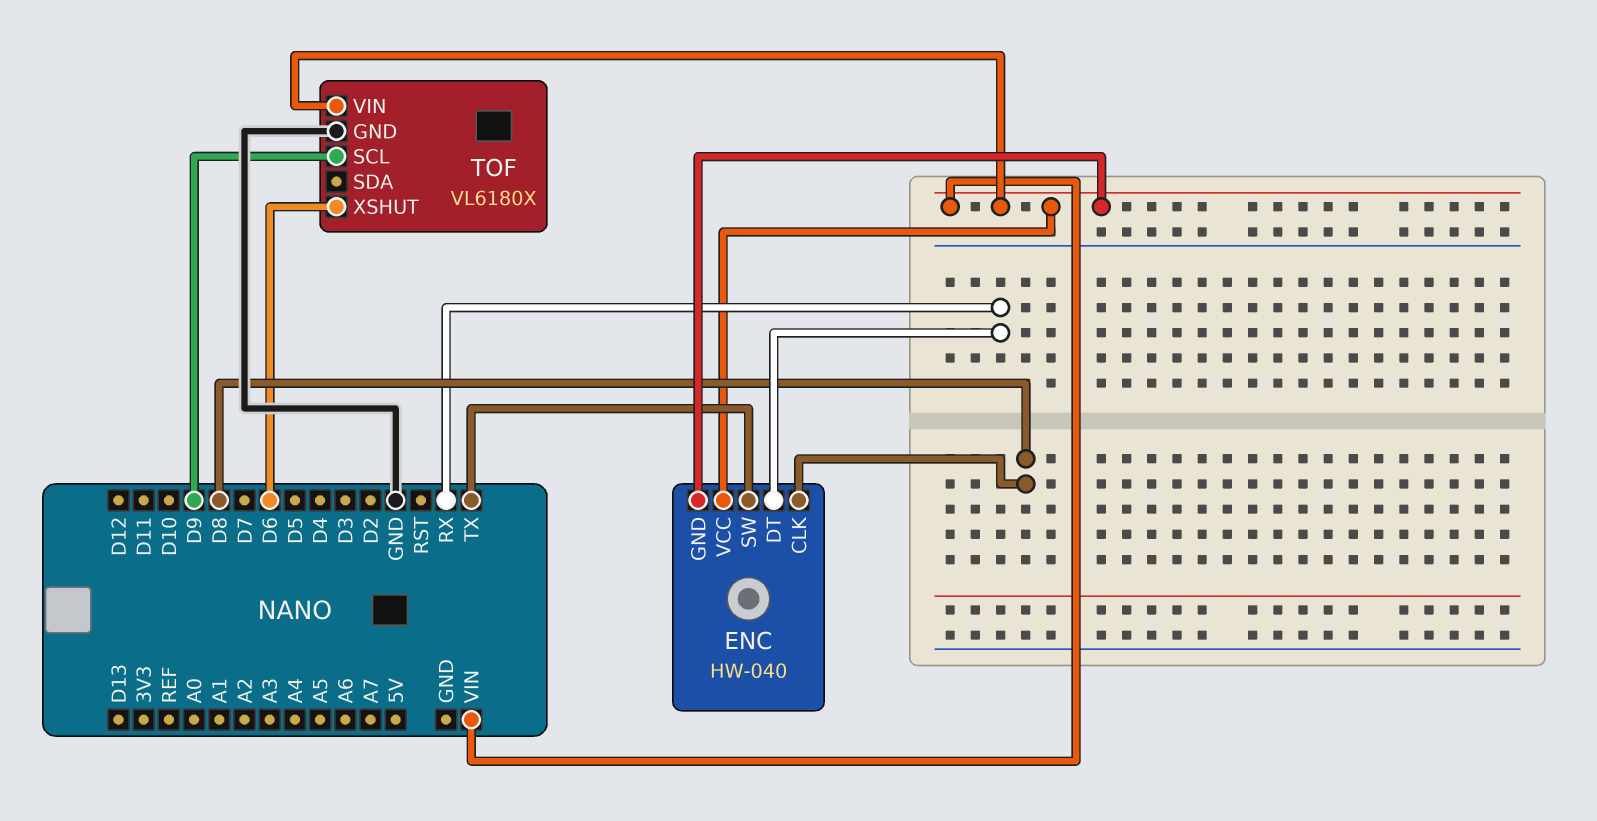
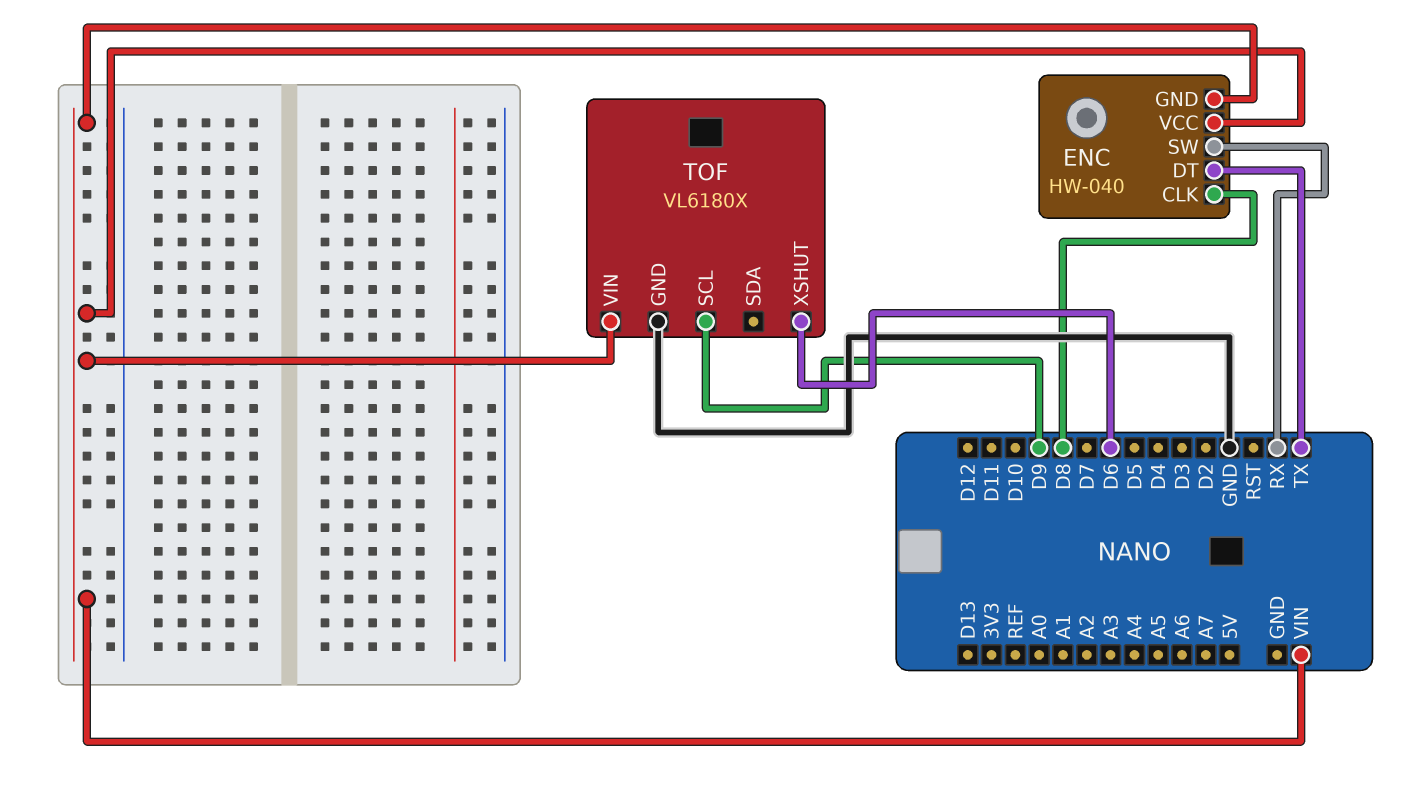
ENC pin DT: RX -> TX
ENC pin SW: TX -> RX

